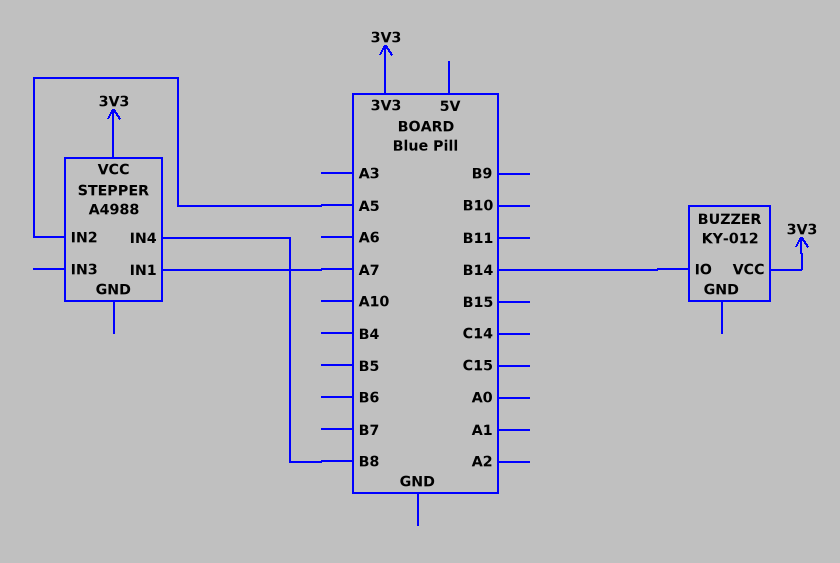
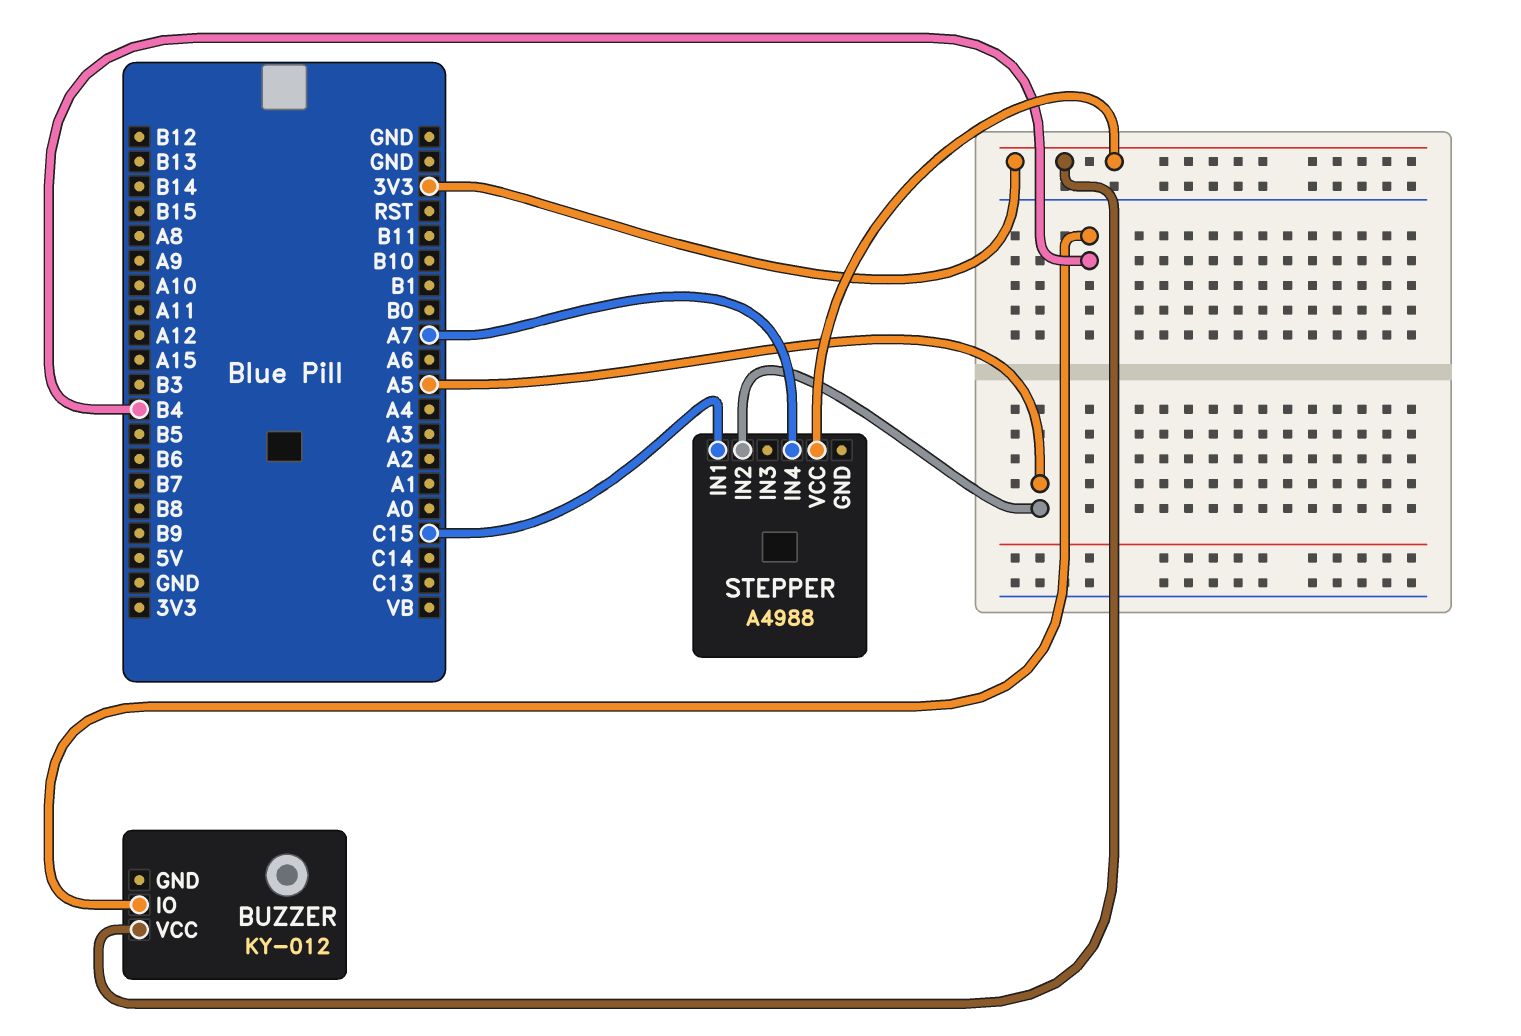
BUZZER pin IO: B14 -> B4
STEPPER pin IN1: A7 -> C15
STEPPER pin IN4: B8 -> A7

